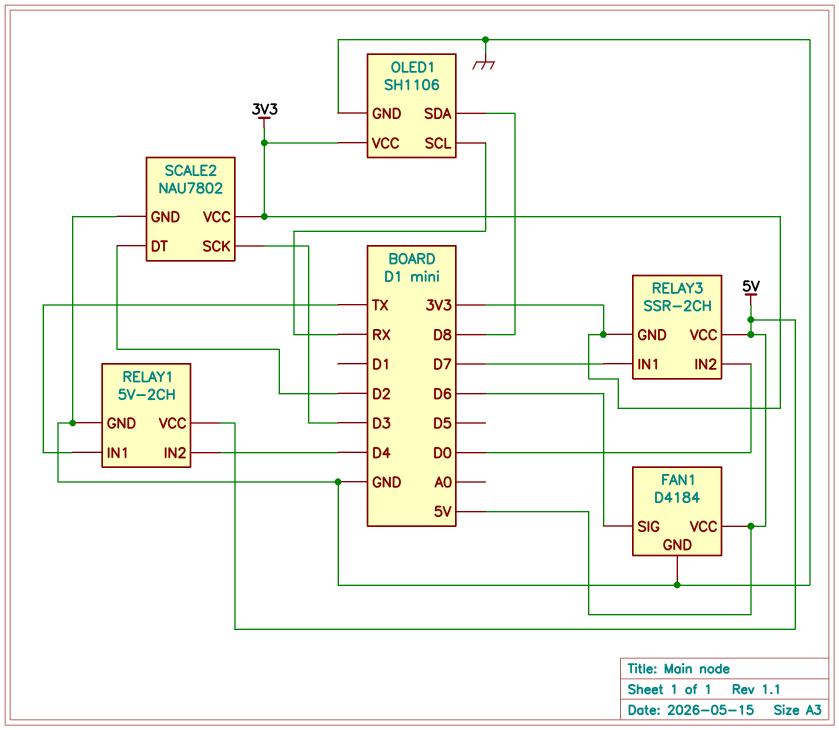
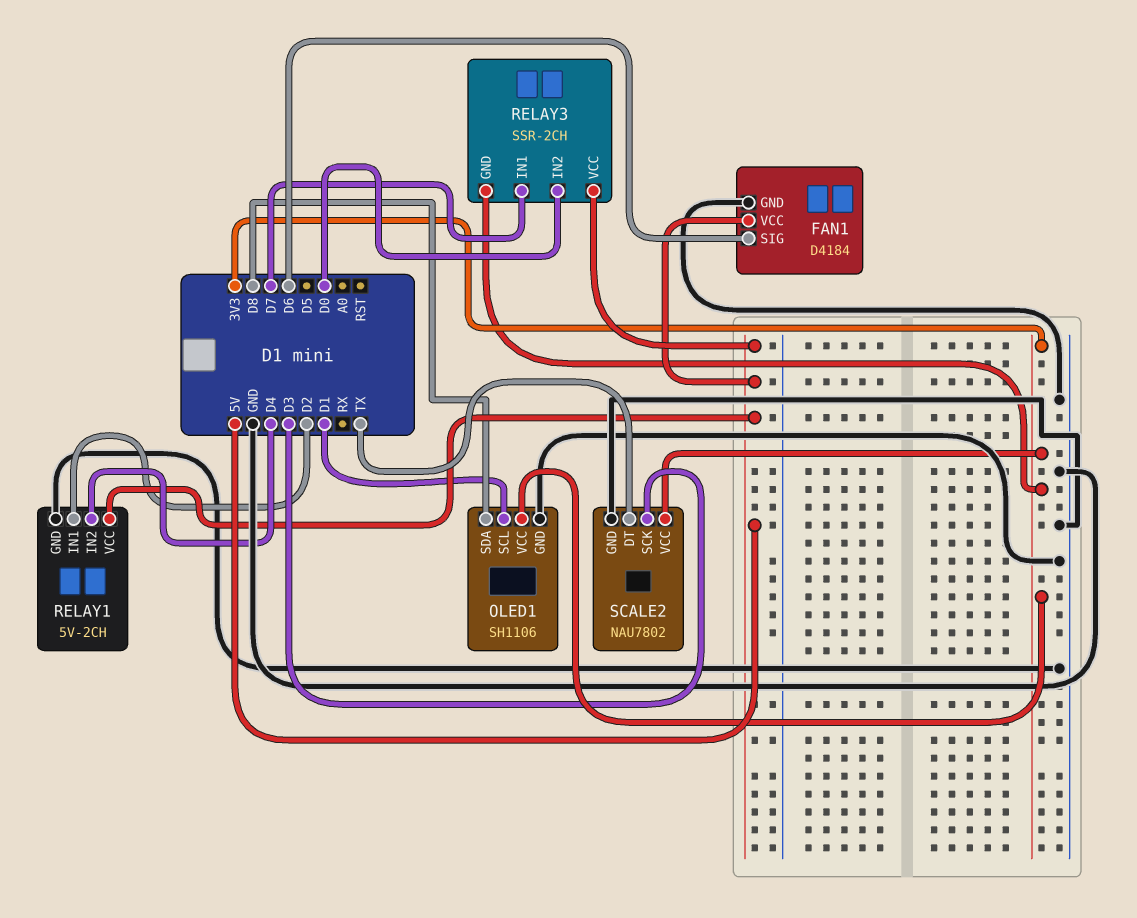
OLED1 pin SCL: RX -> D1
RELAY1 pin IN1: TX -> D2
SCALE2 pin DT: D2 -> TX

